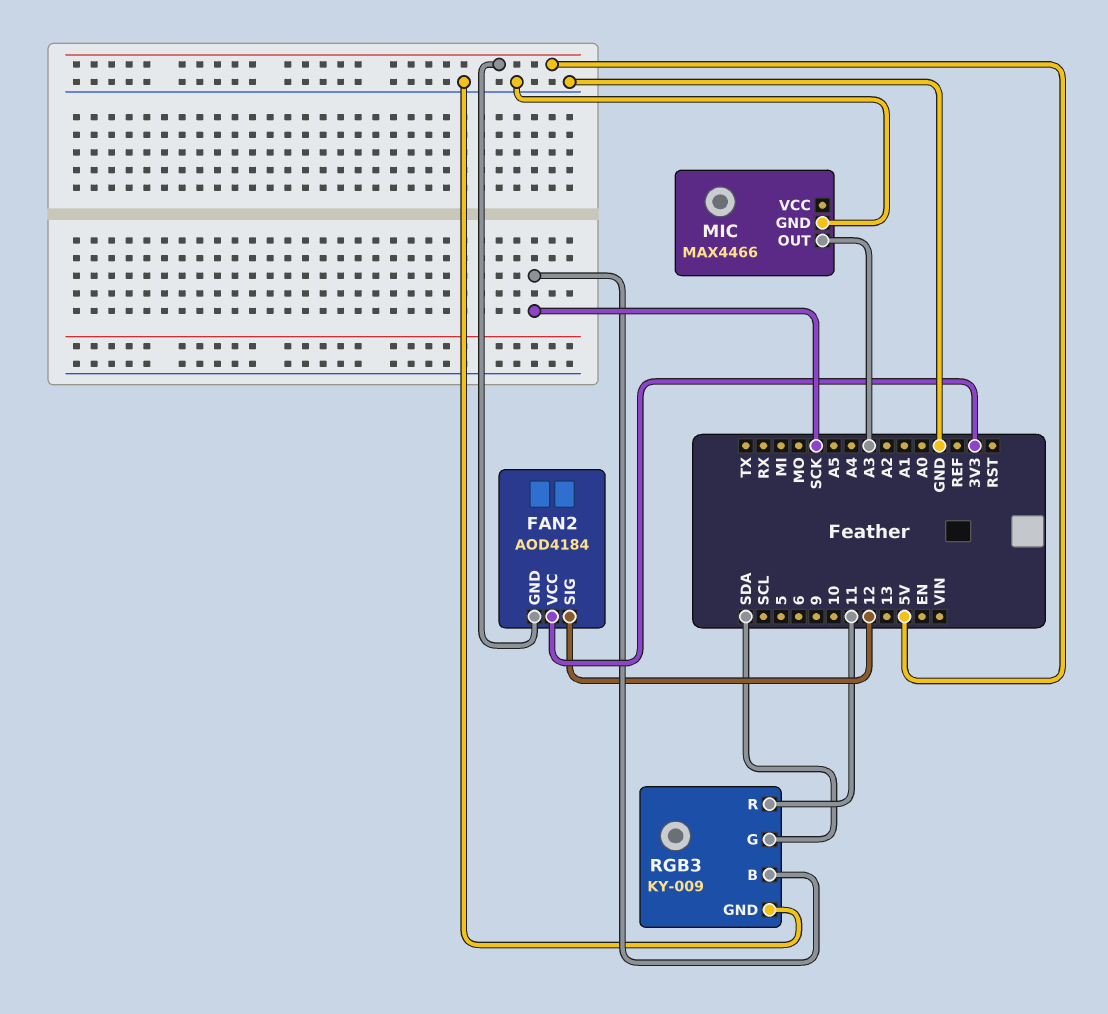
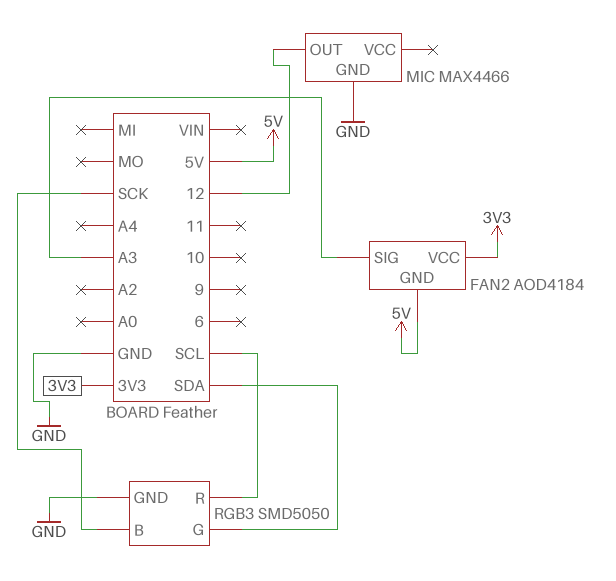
FAN2 pin SIG: 12 -> A3
MIC pin OUT: A3 -> 12
RGB3: KY-009 -> SMD5050
RGB3 pin R: 11 -> SCL

